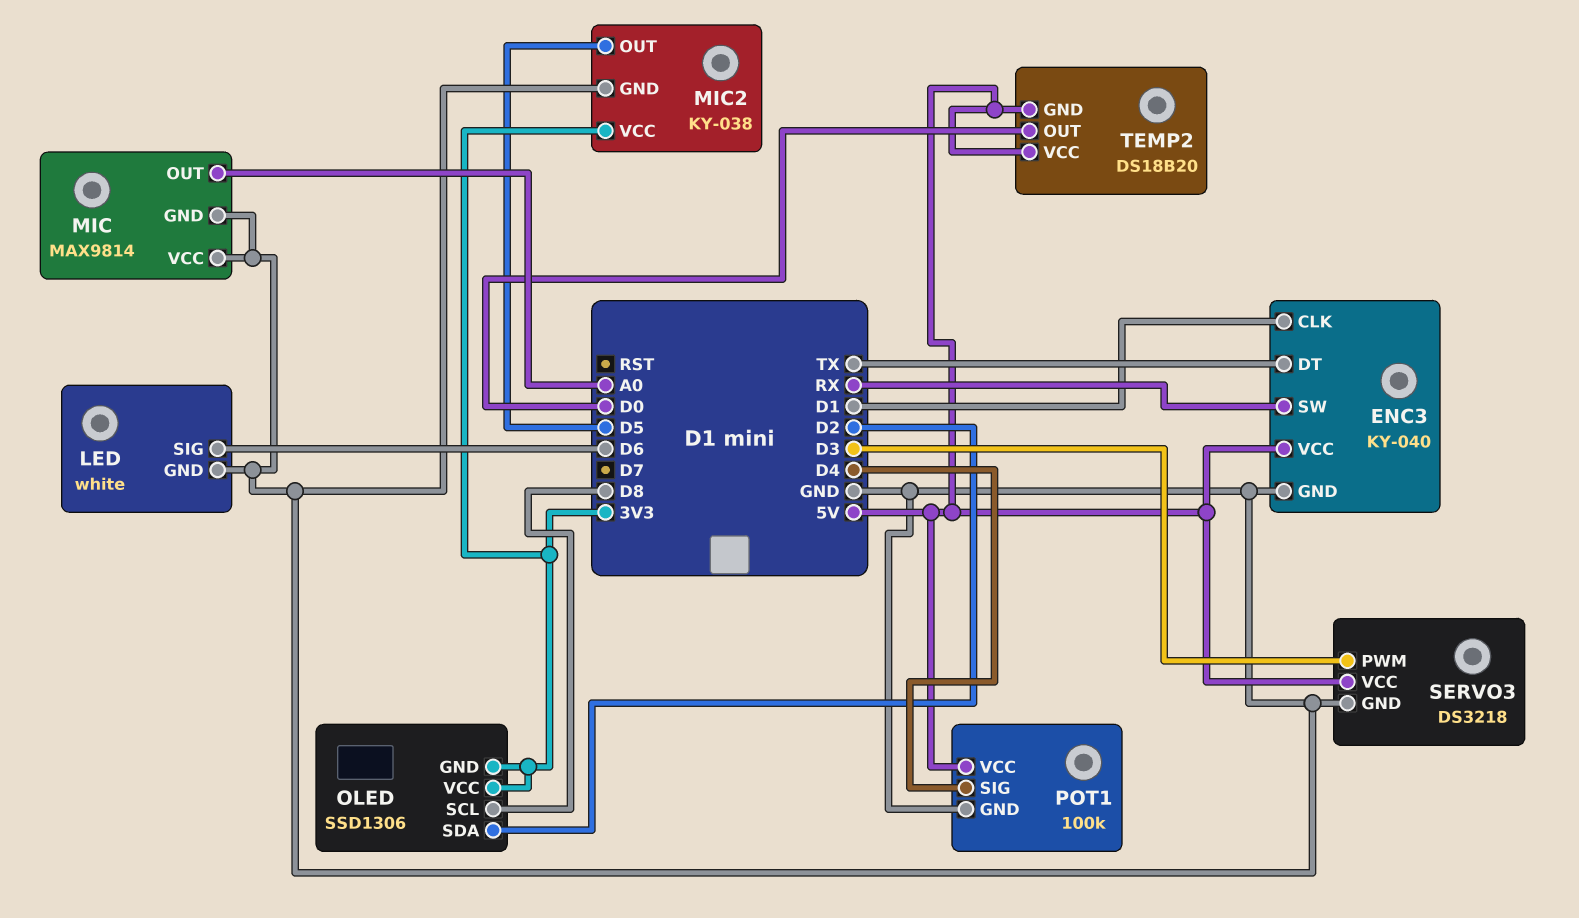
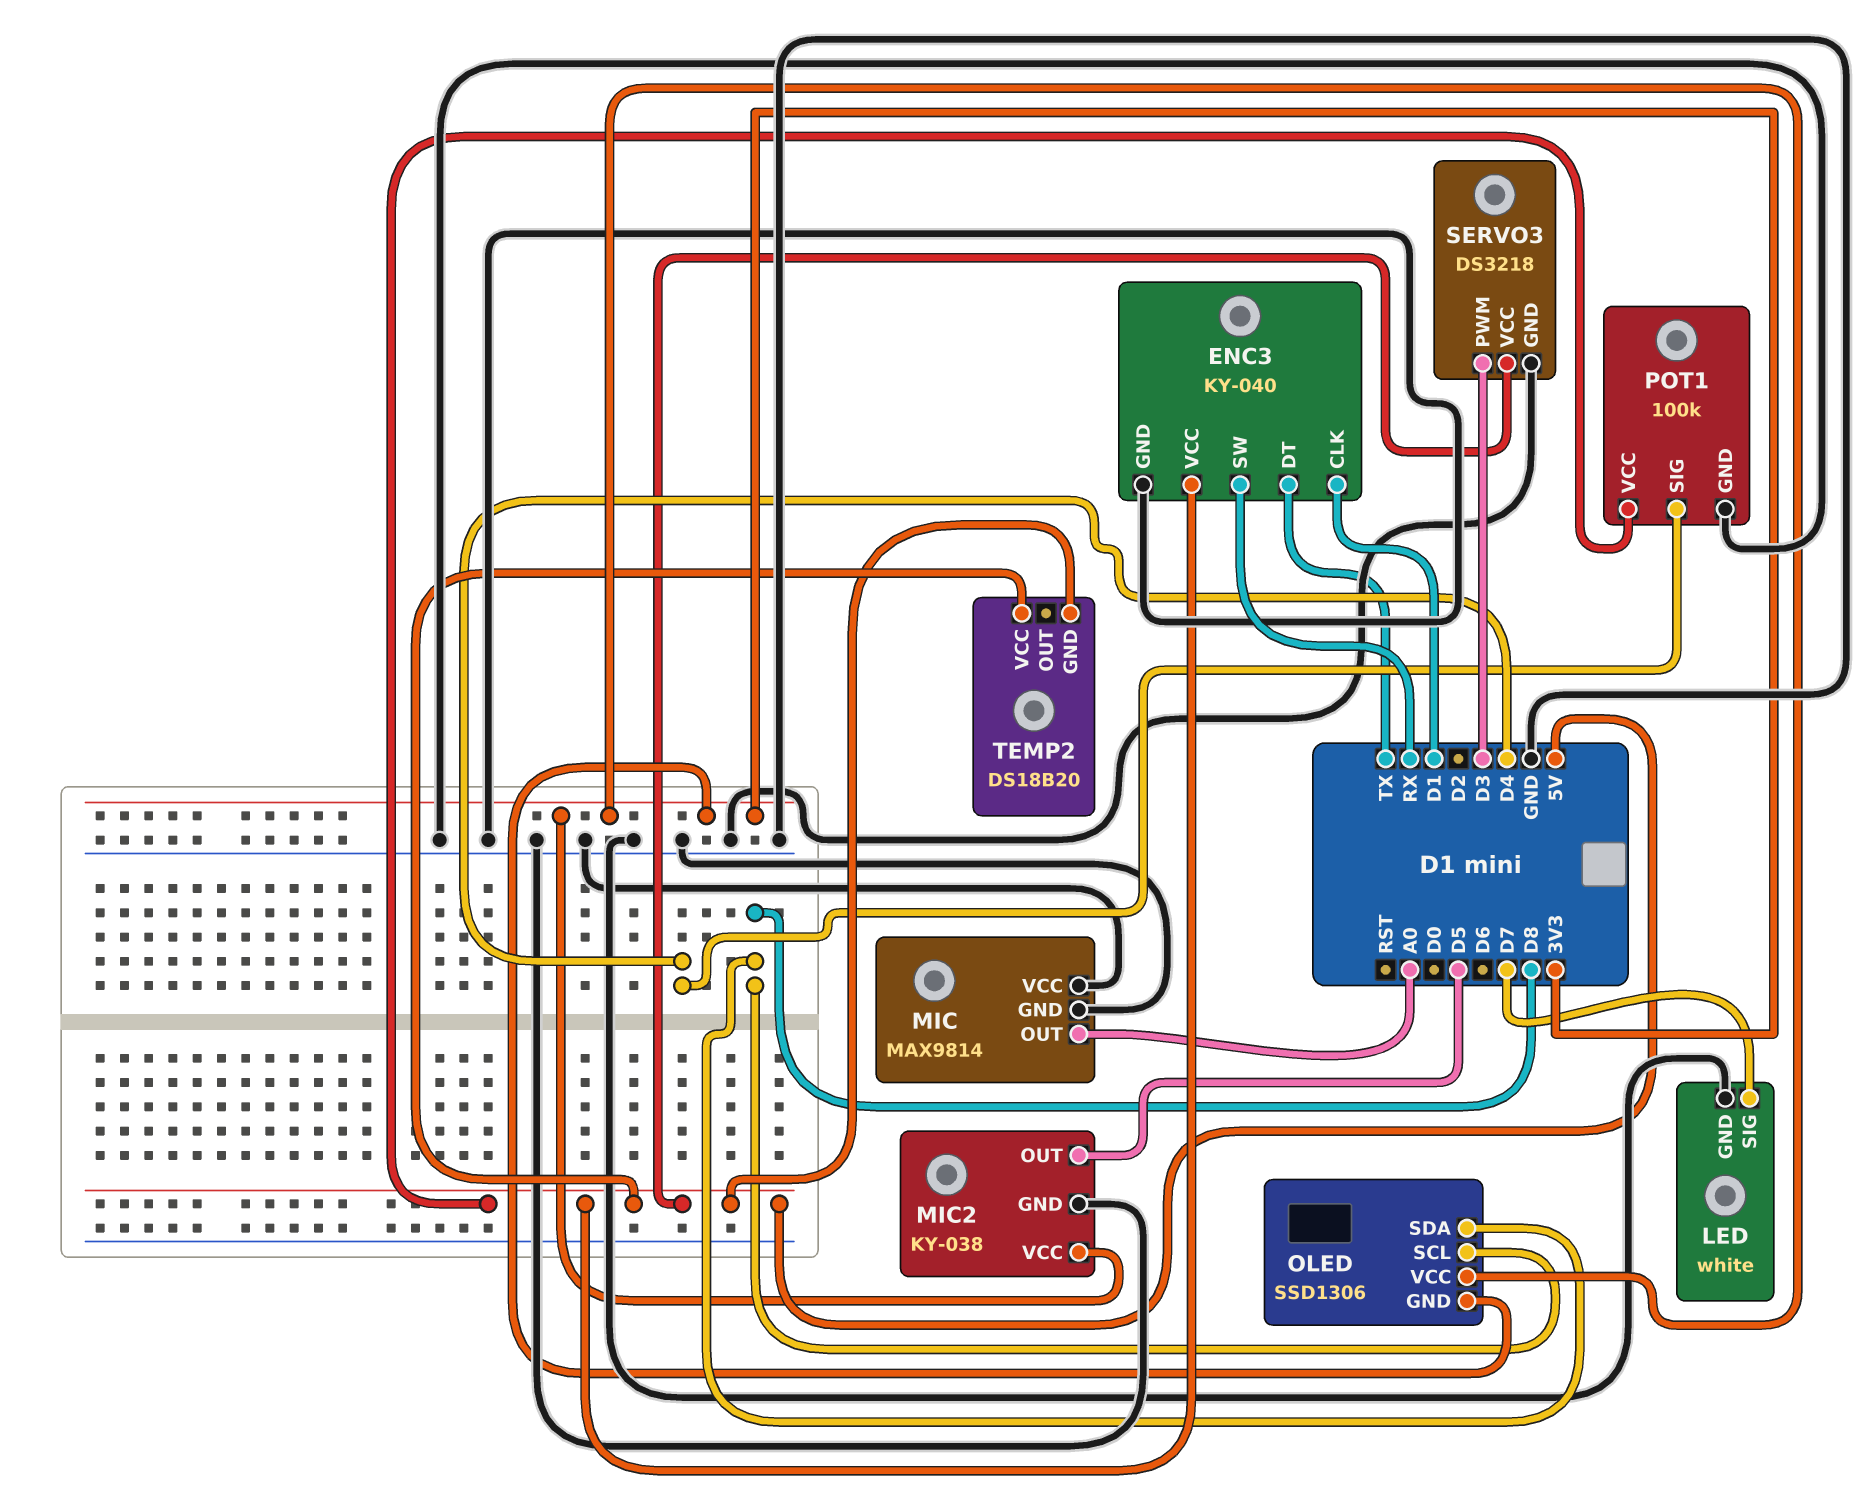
LED pin SIG: D6 -> D7
OLED pin SDA: D2 -> D8
TEMP2 pin OUT: D0 -> none

